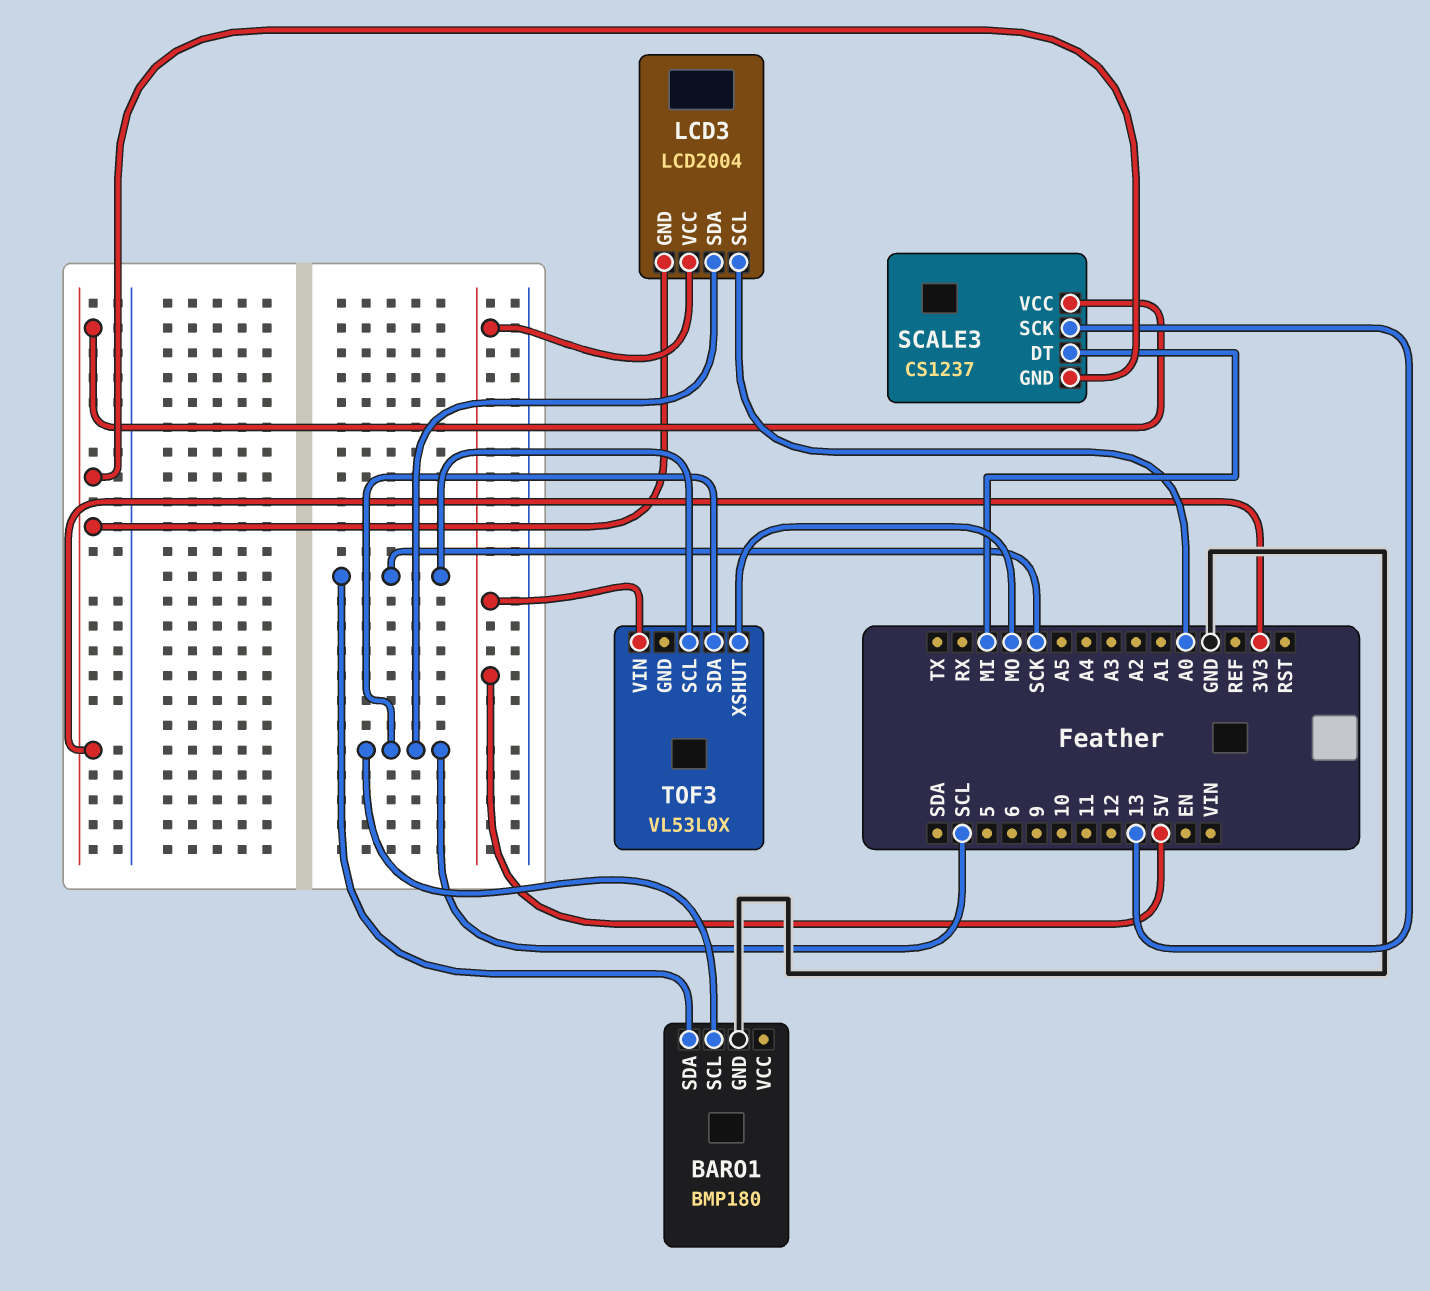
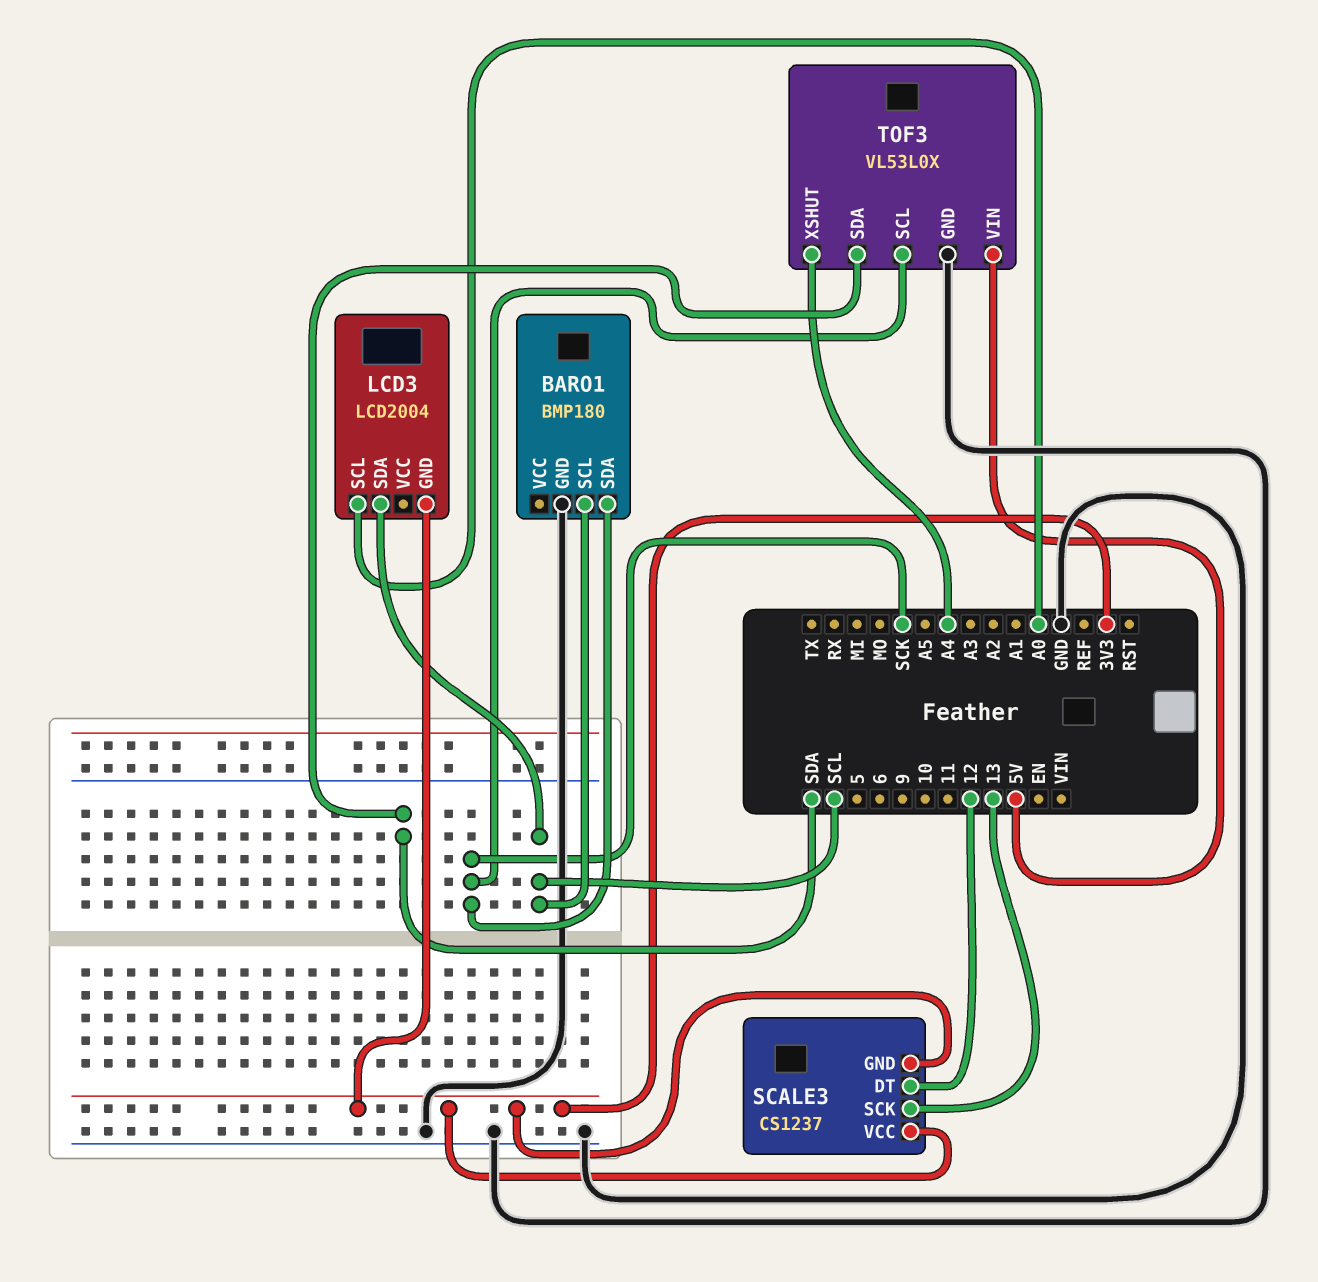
LCD3 pin VCC: 5V -> none
SCALE3 pin DT: MI -> 12
TOF3 pin GND: none -> GND
TOF3 pin SDA: SCL -> SDA
TOF3 pin XSHUT: MO -> A4

